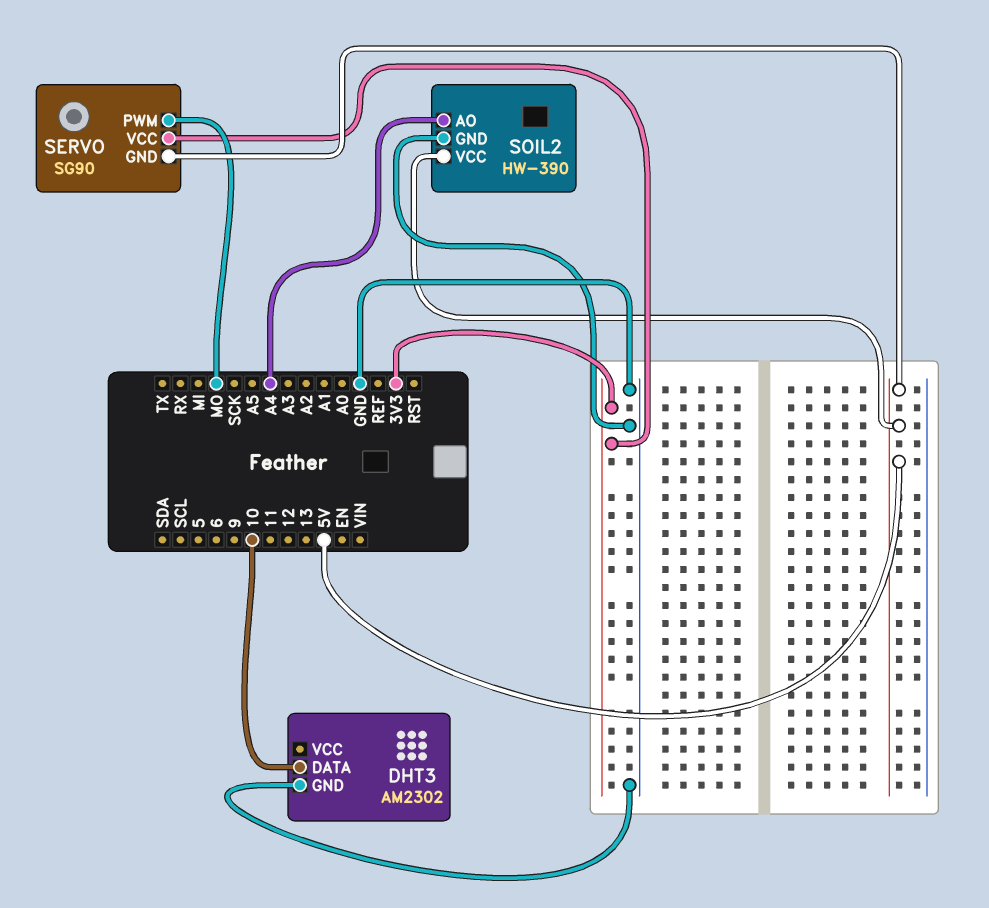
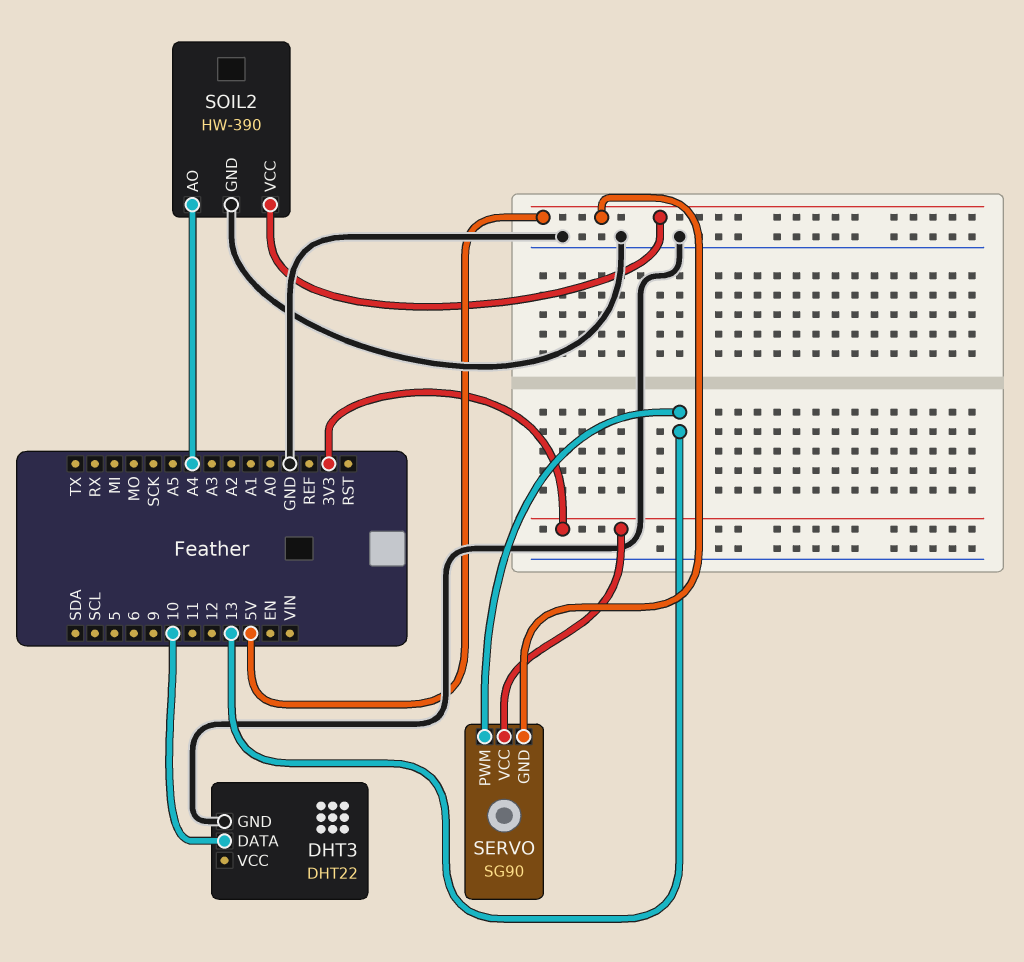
DHT3: AM2302 -> DHT22
SERVO pin PWM: MO -> 13

